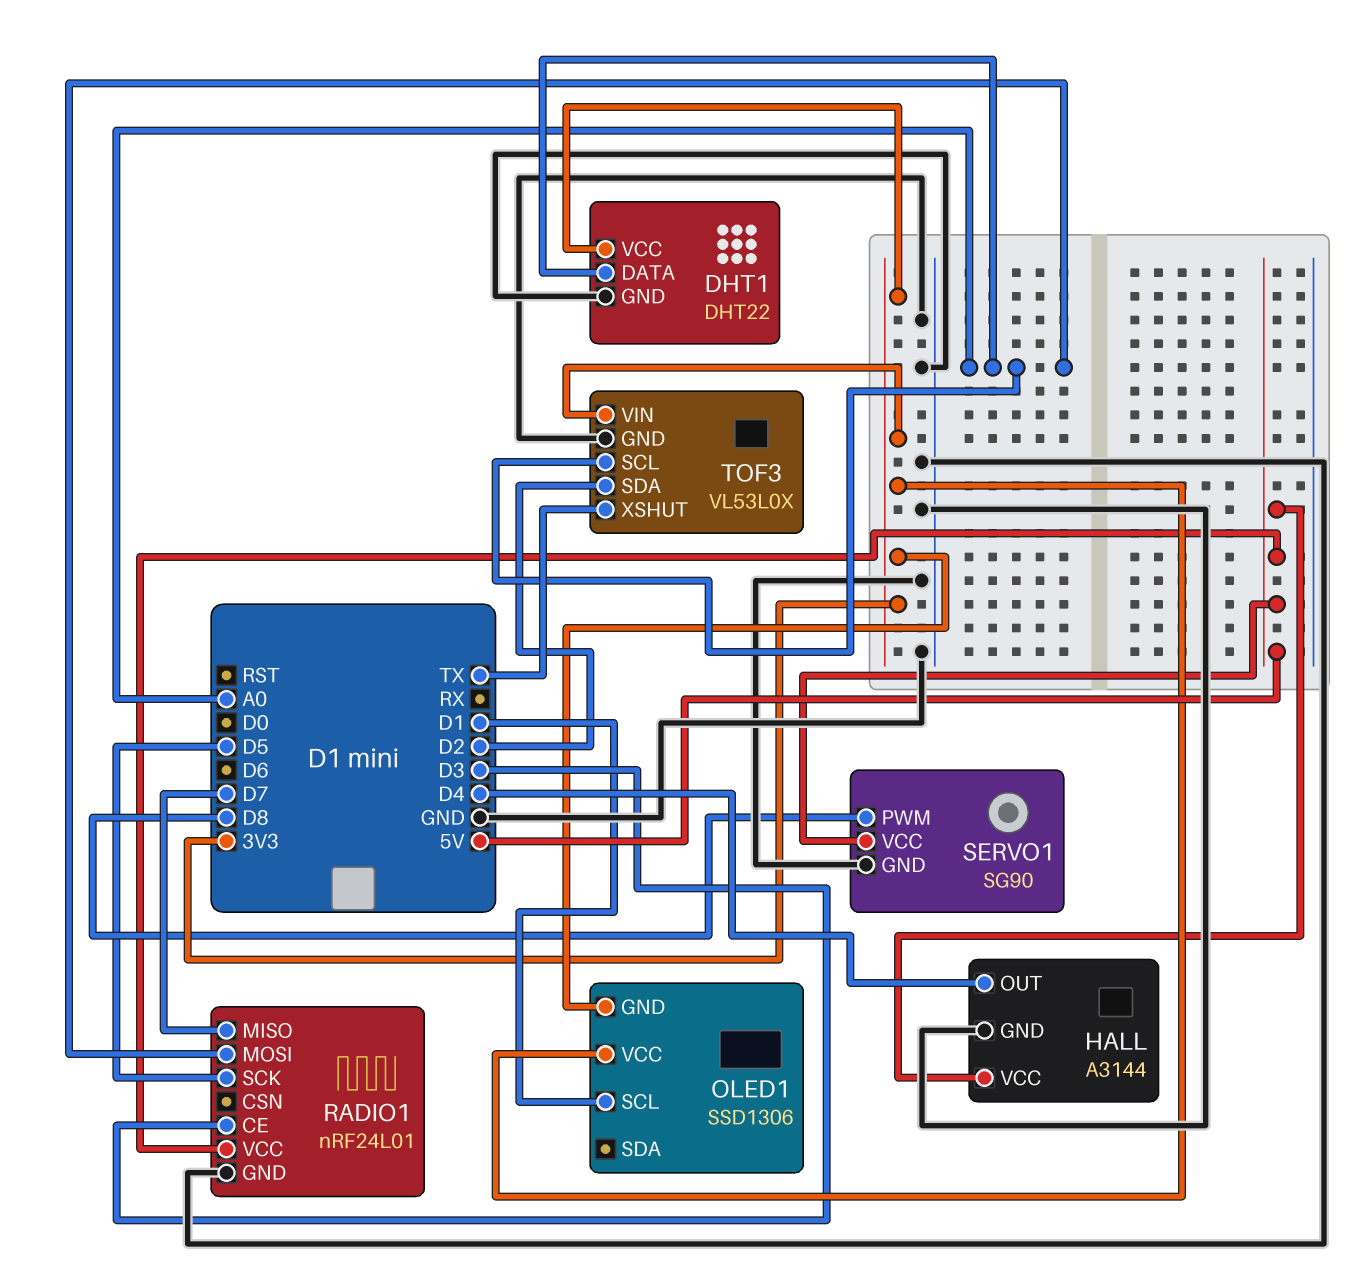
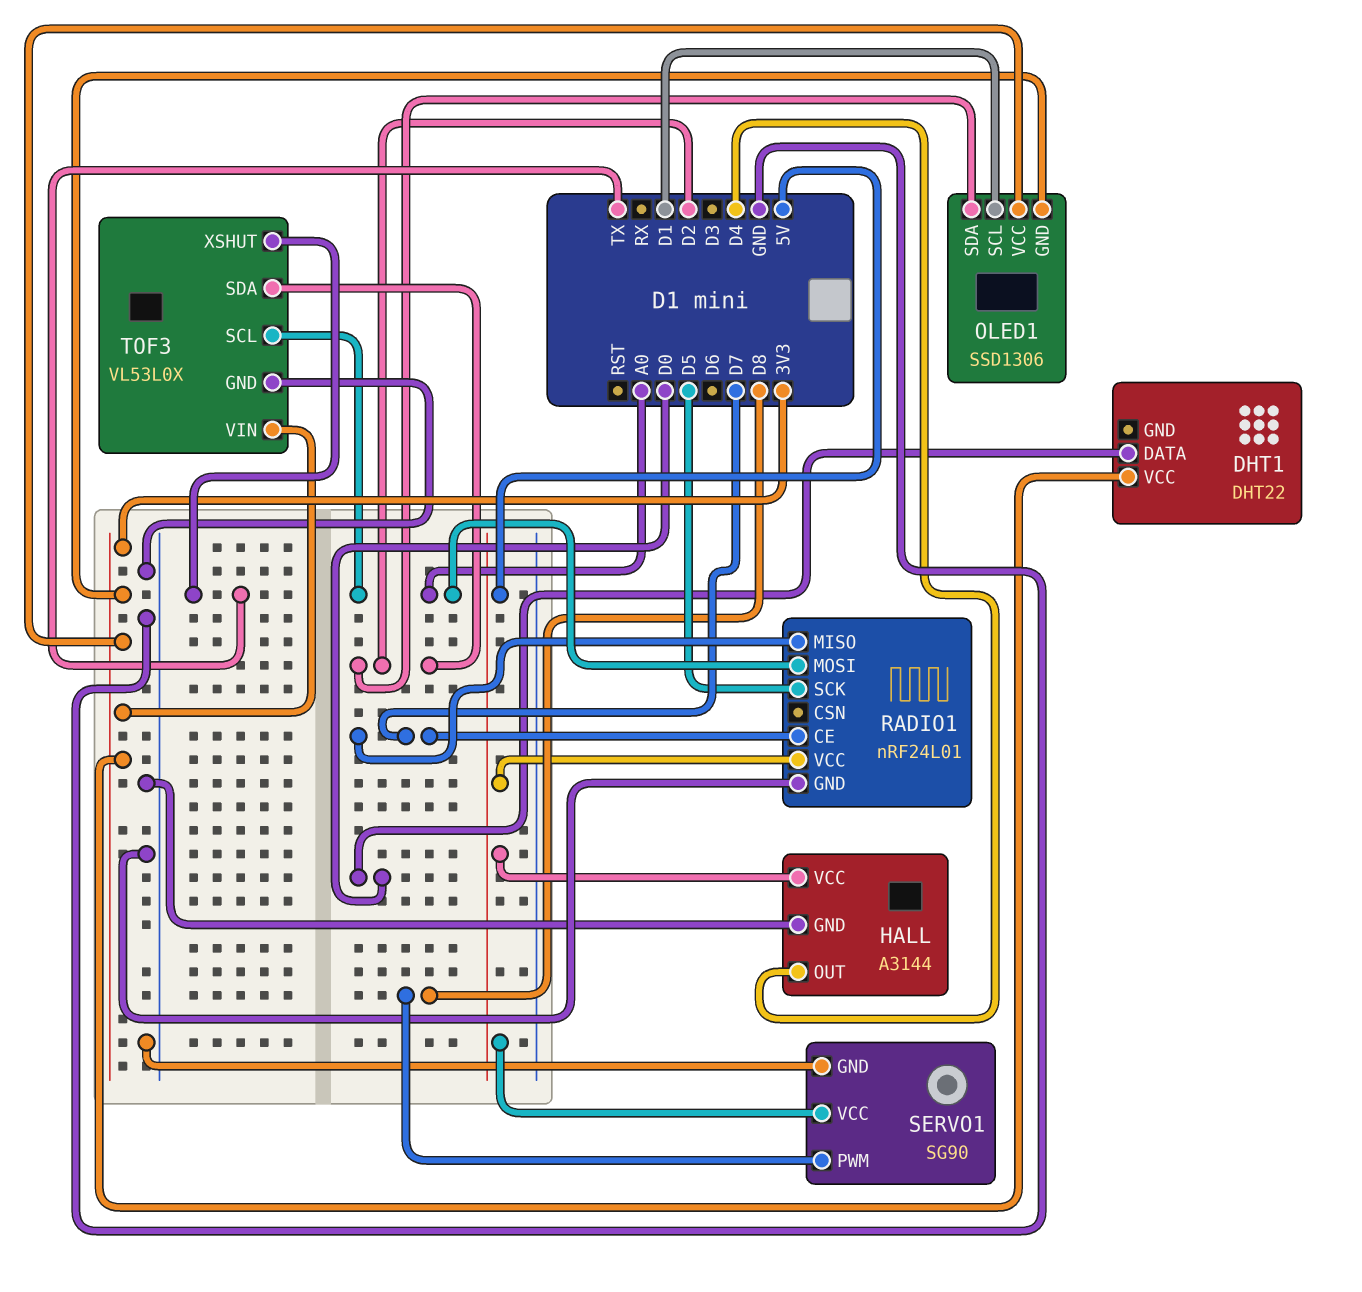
DHT1 pin DATA: A0 -> D0
DHT1 pin GND: GND -> none
OLED1 pin SDA: none -> D2
RADIO1 pin CE: D3 -> D7

